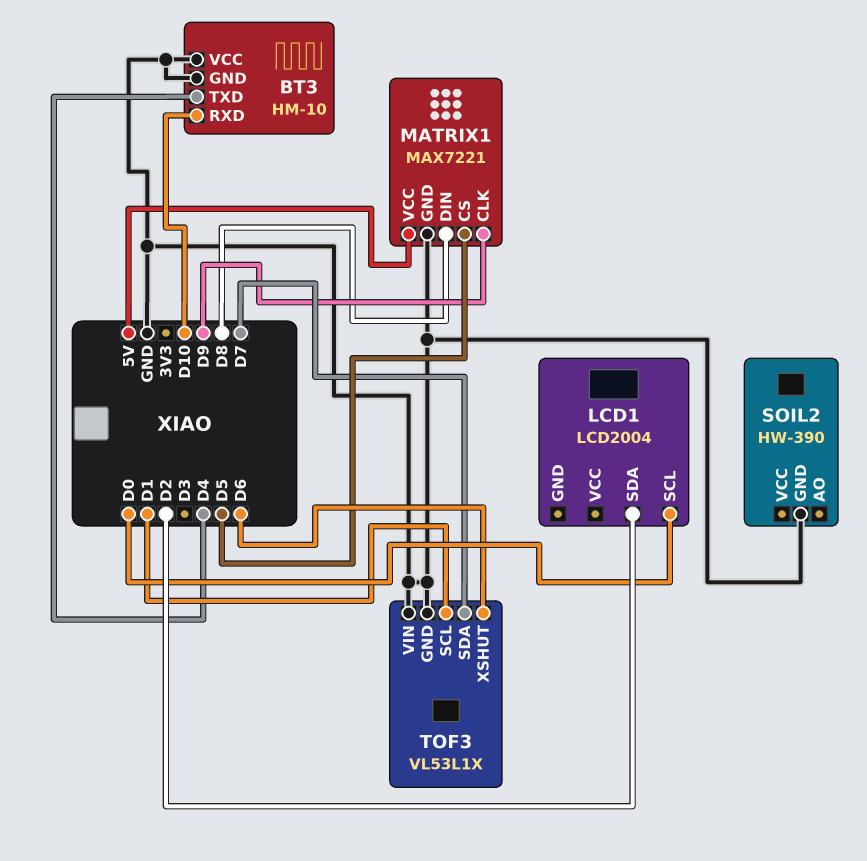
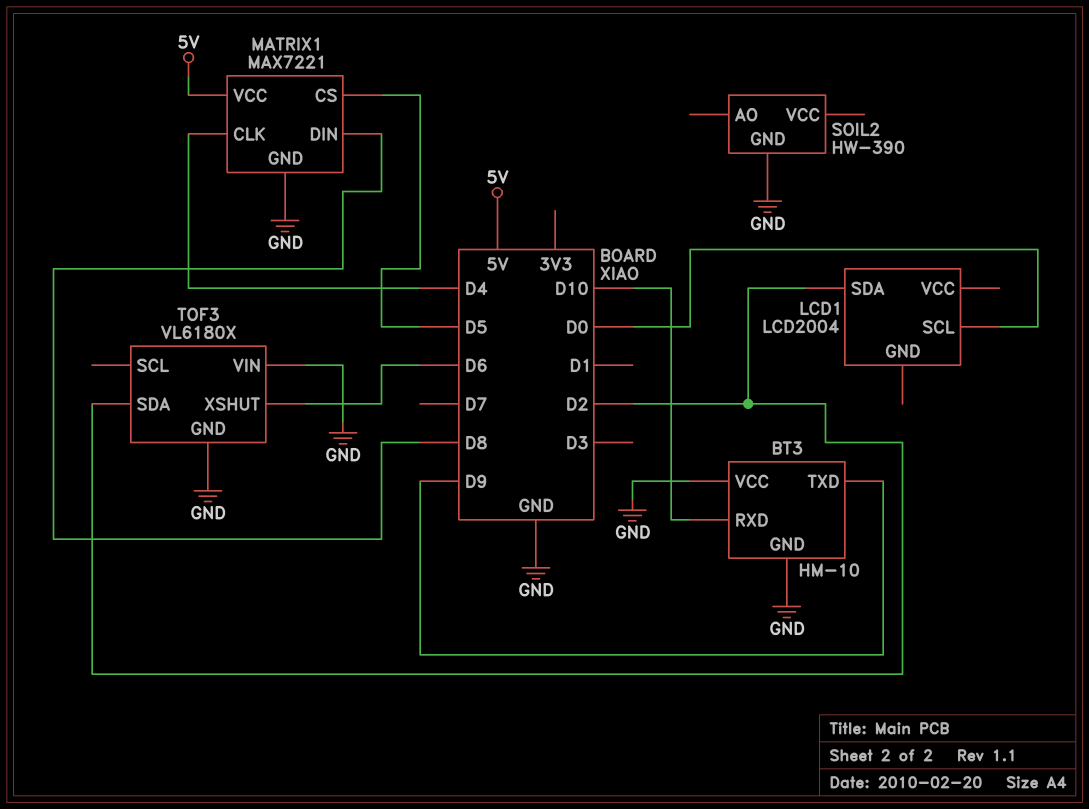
BT3 pin TXD: D4 -> D9
MATRIX1 pin CLK: D9 -> D4
TOF3: VL53L1X -> VL6180X
TOF3 pin SCL: D1 -> none
TOF3 pin SDA: D7 -> D2

